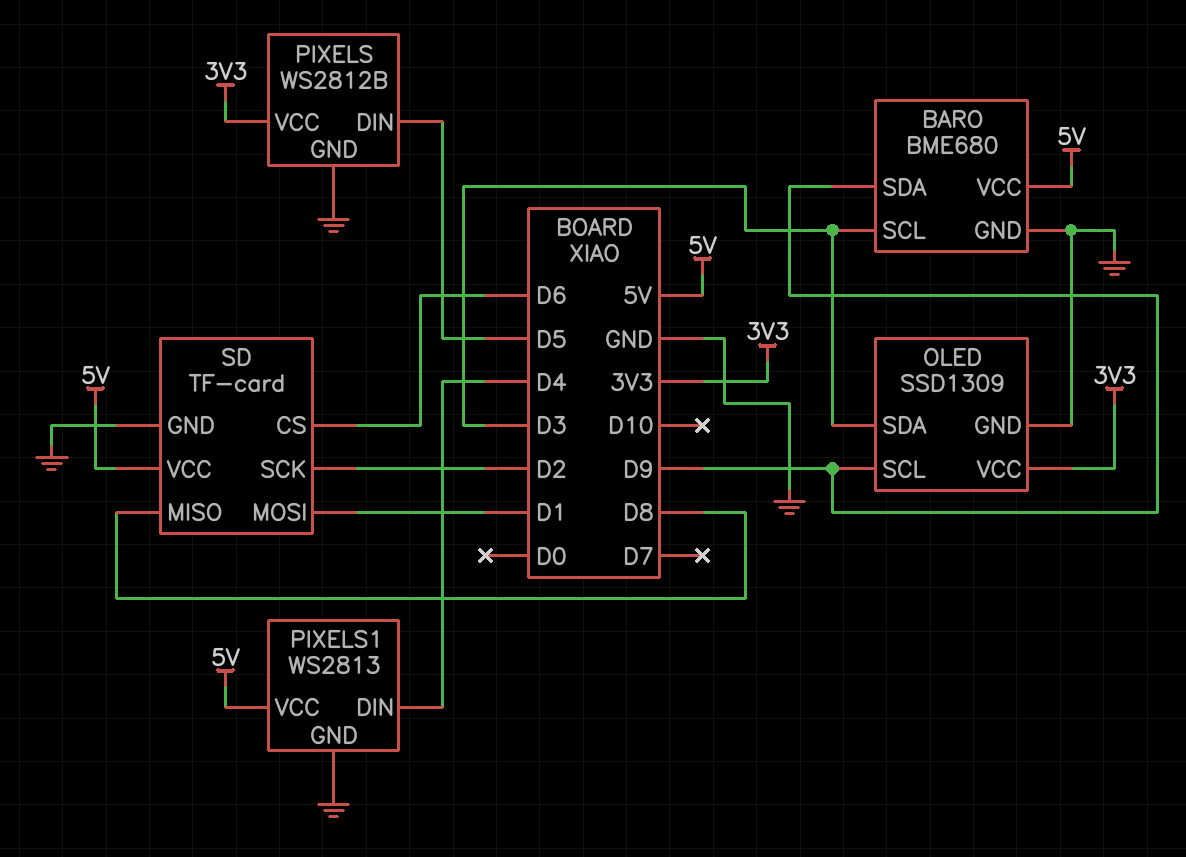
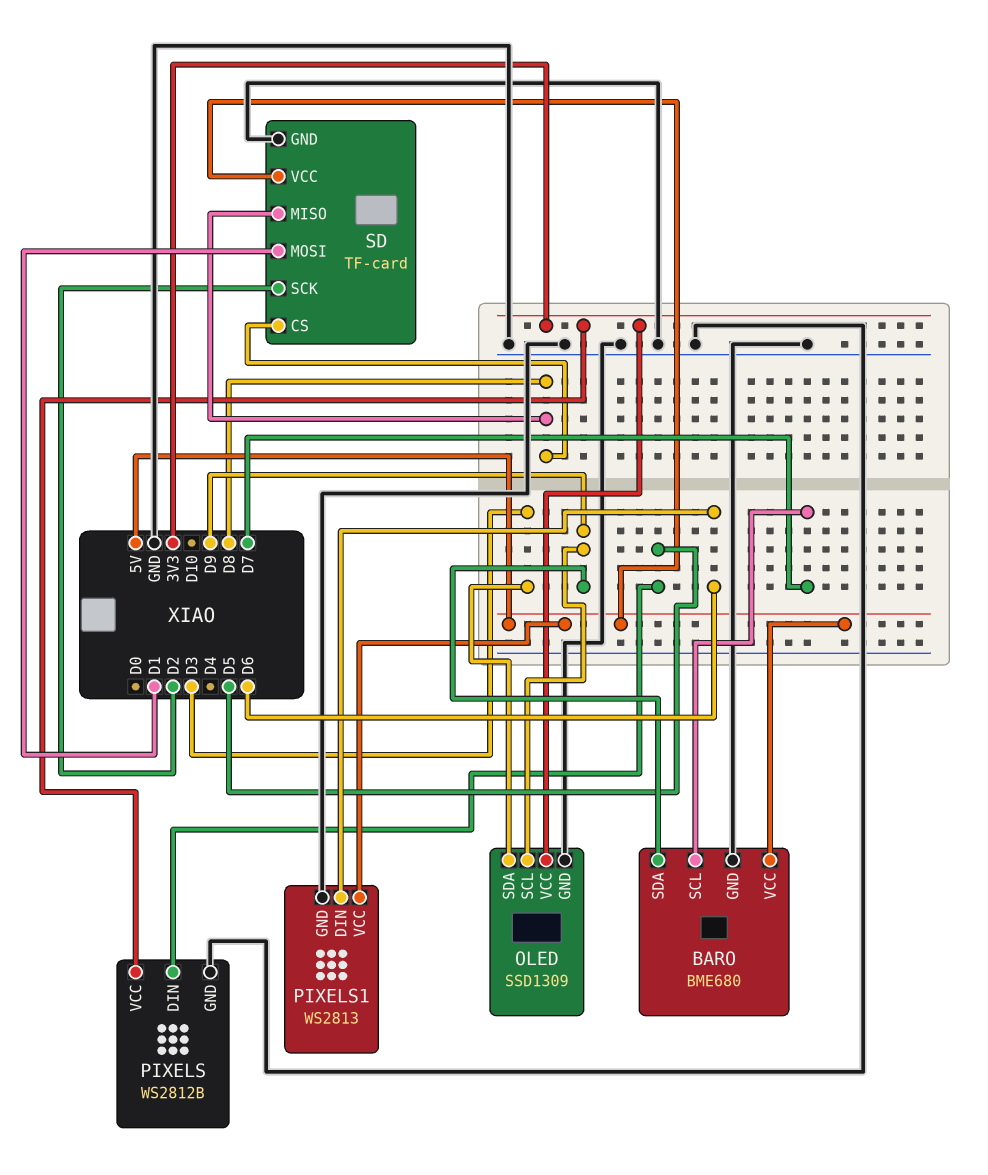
BARO pin SCL: D3 -> D7
PIXELS1 pin DIN: D4 -> D6
SD pin CS: D6 -> D8

